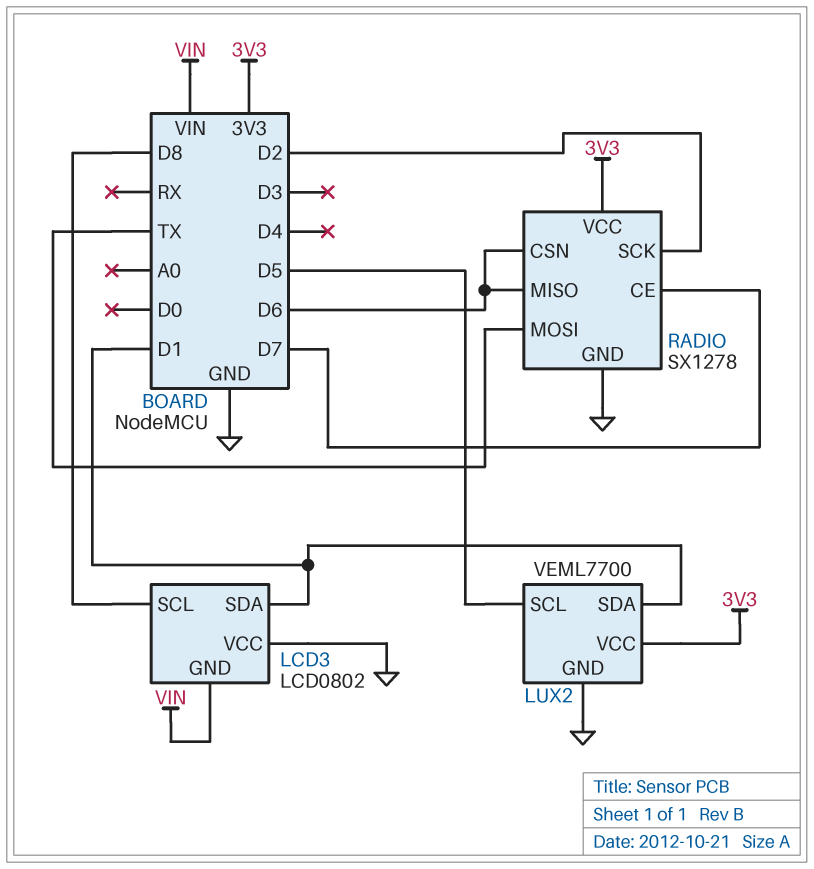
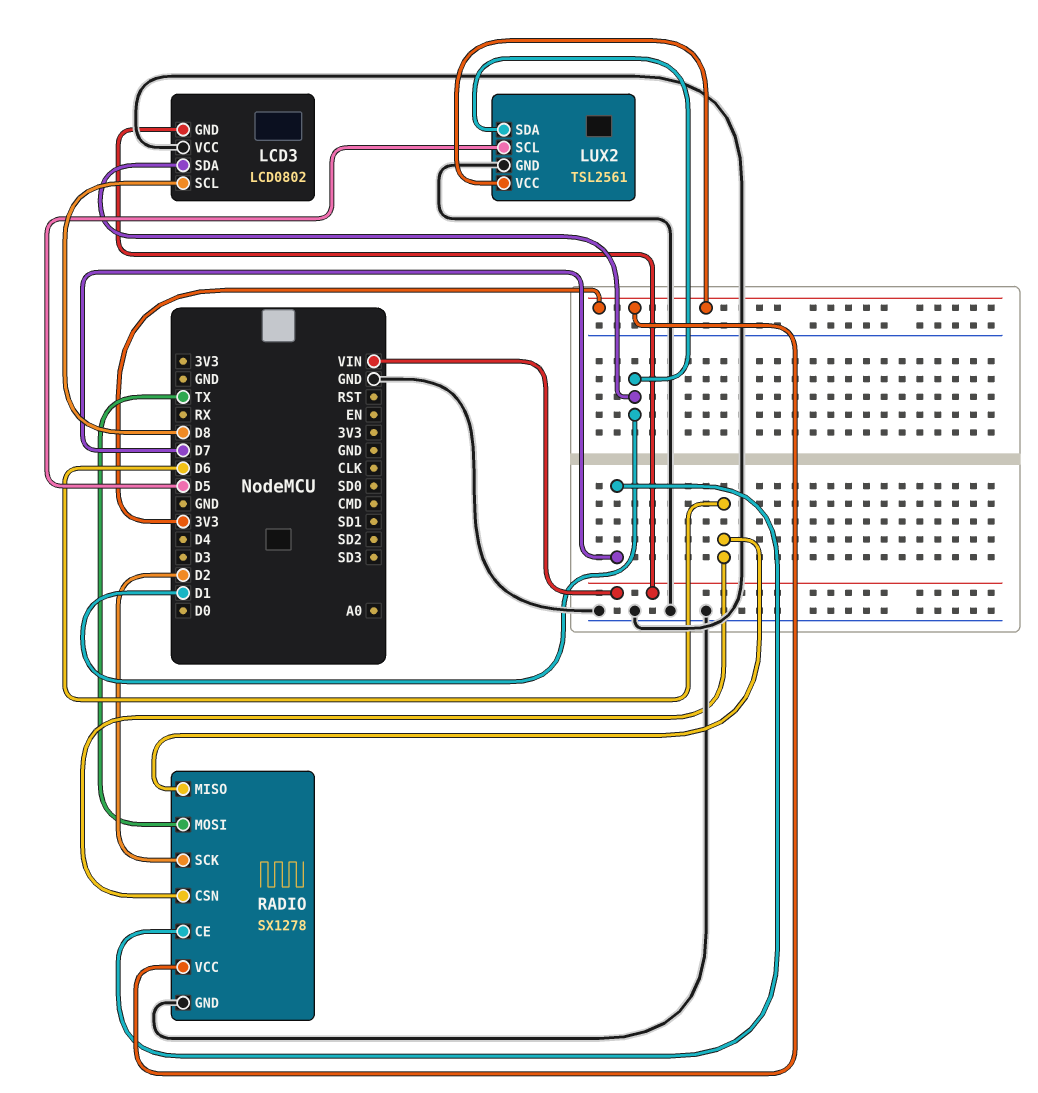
LUX2: VEML7700 -> TSL2561

